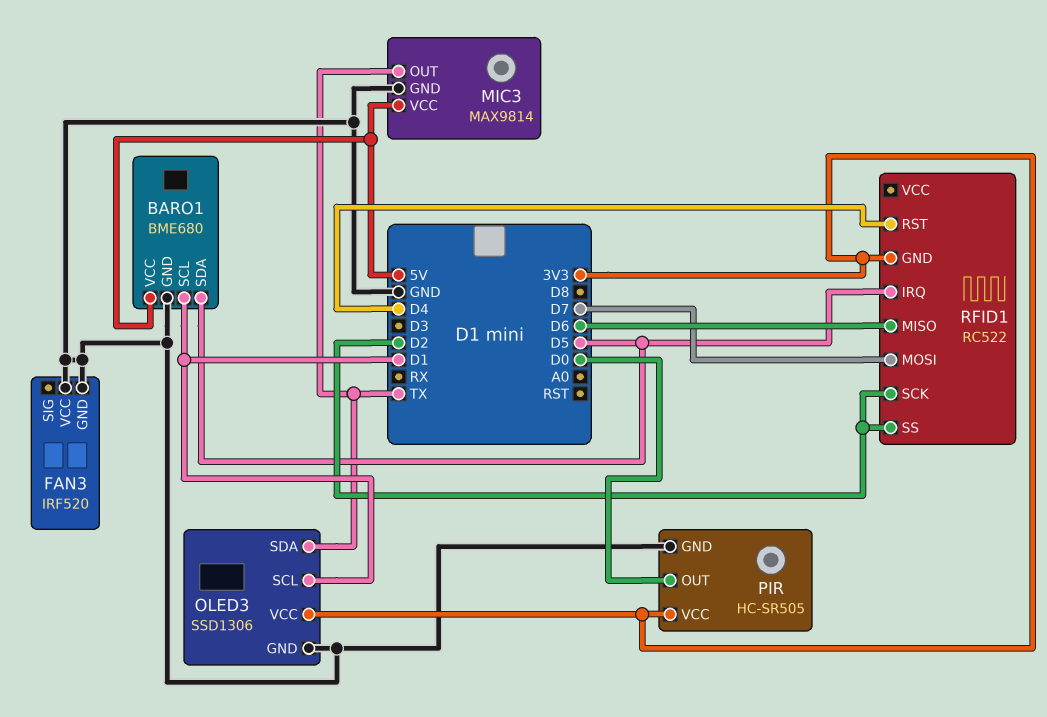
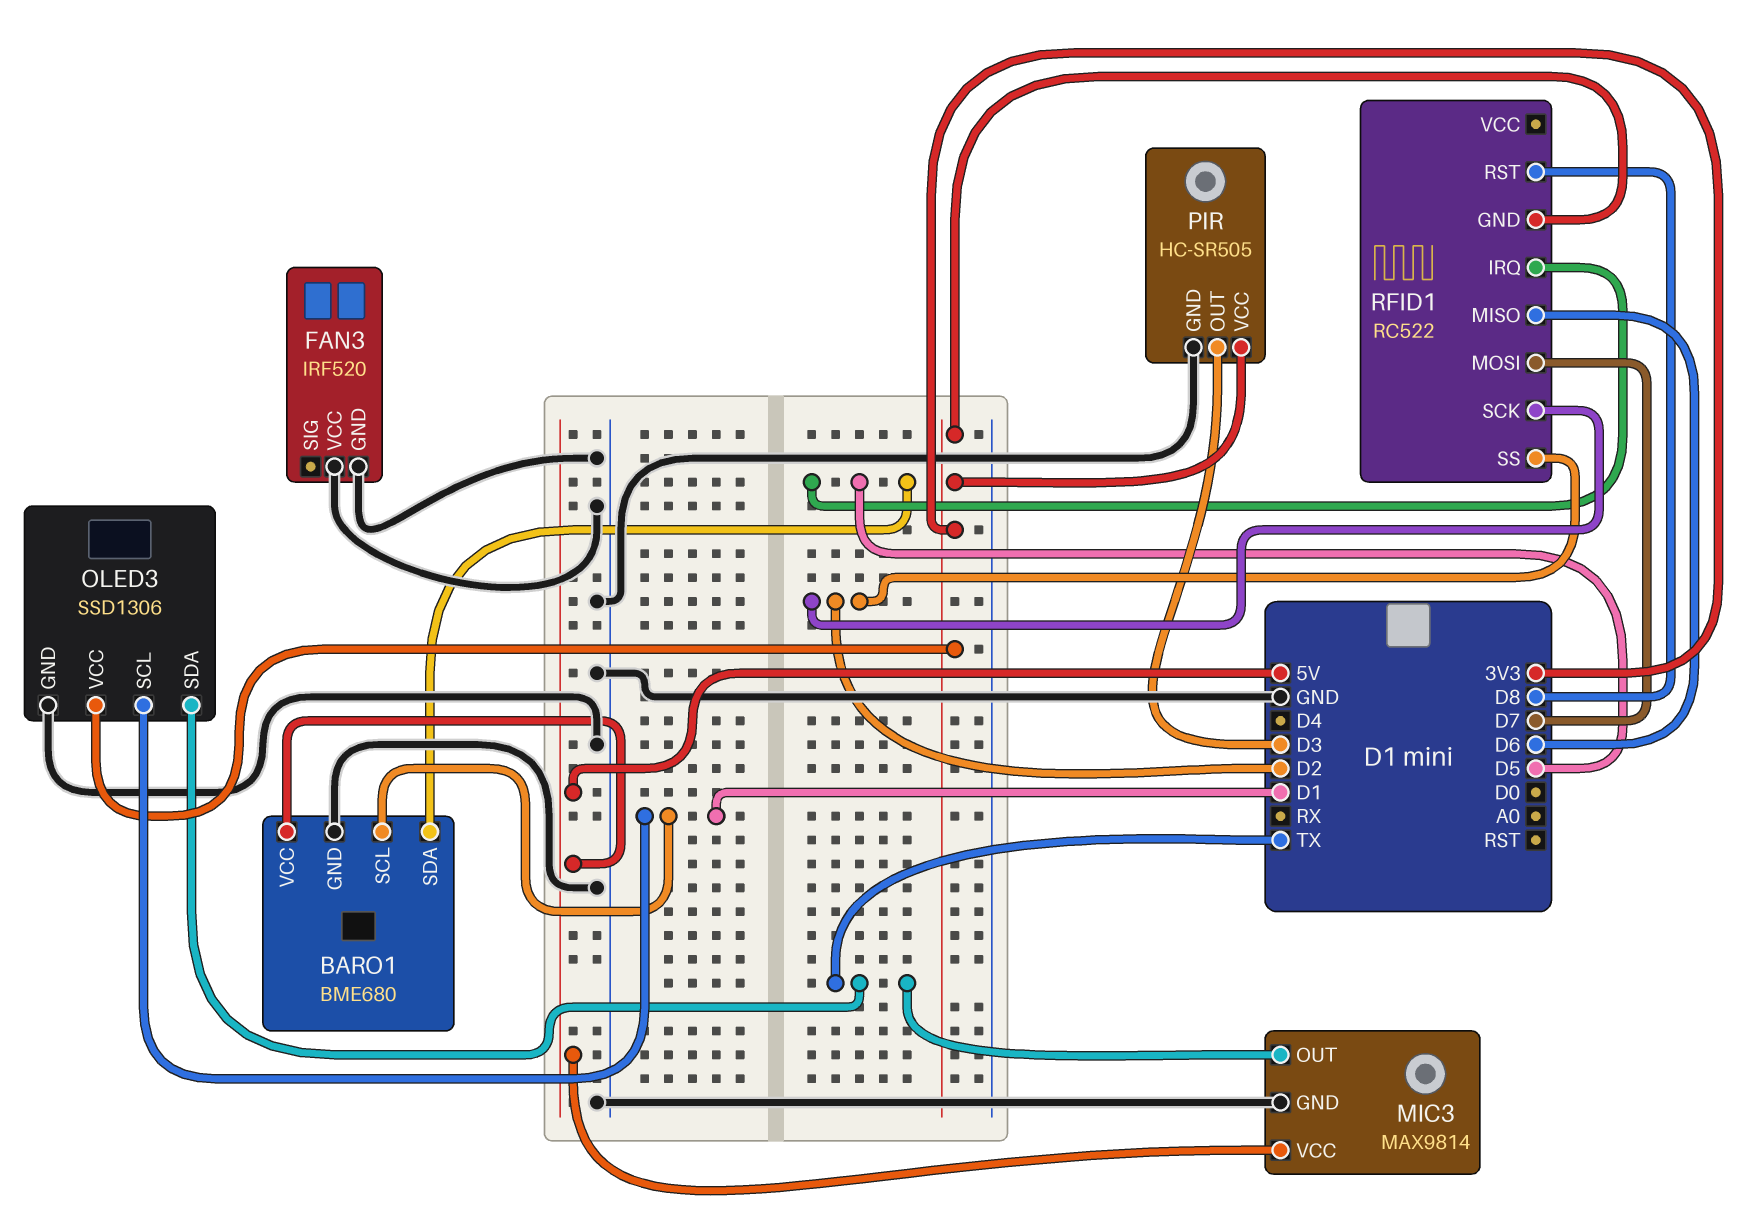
PIR pin OUT: D0 -> D3
RFID1 pin RST: D4 -> D8

